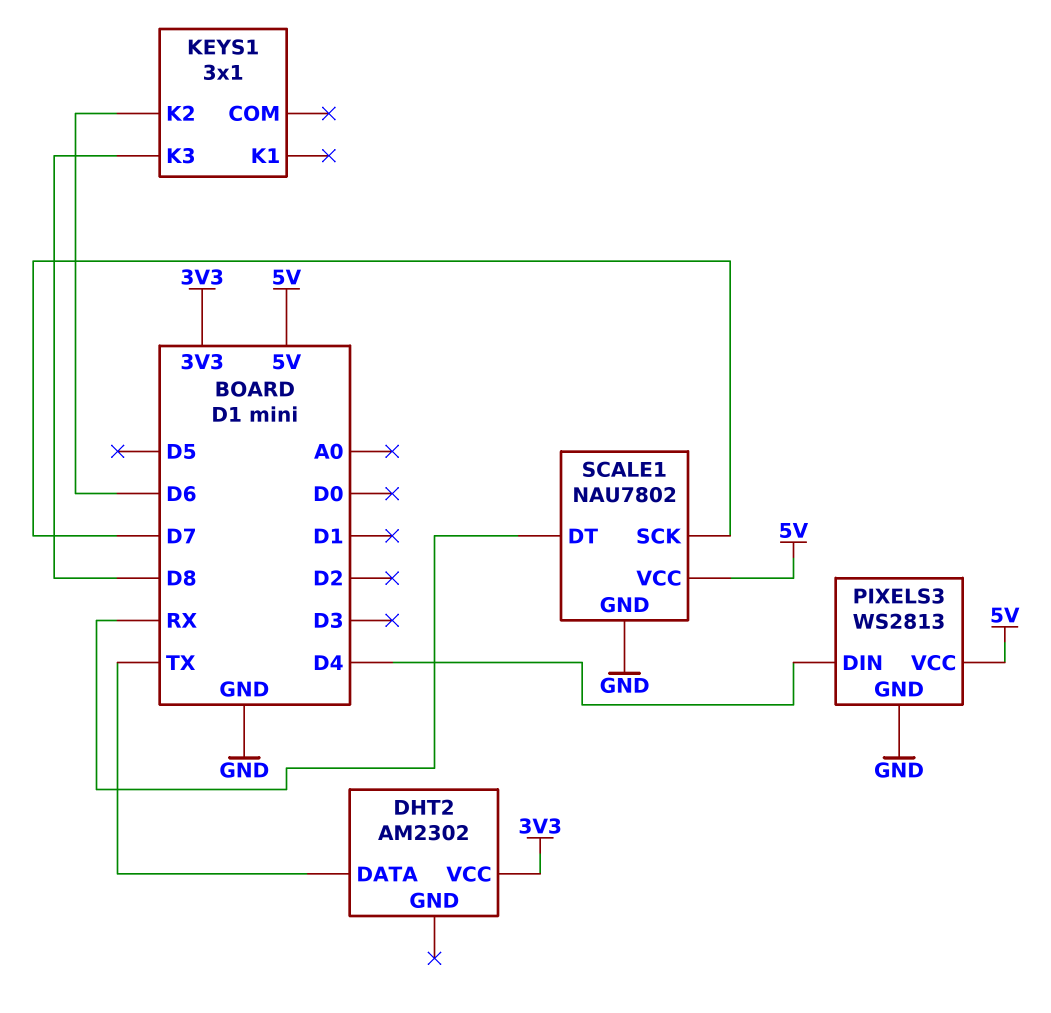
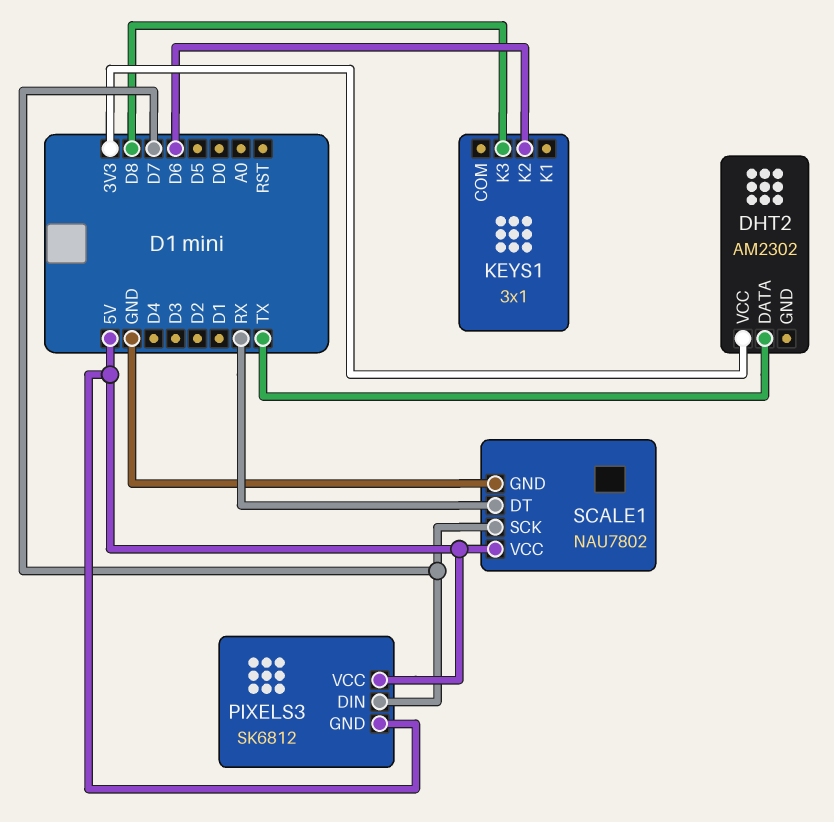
PIXELS3: WS2813 -> SK6812
PIXELS3 pin DIN: D4 -> D7
PIXELS3 pin GND: GND -> 5V

